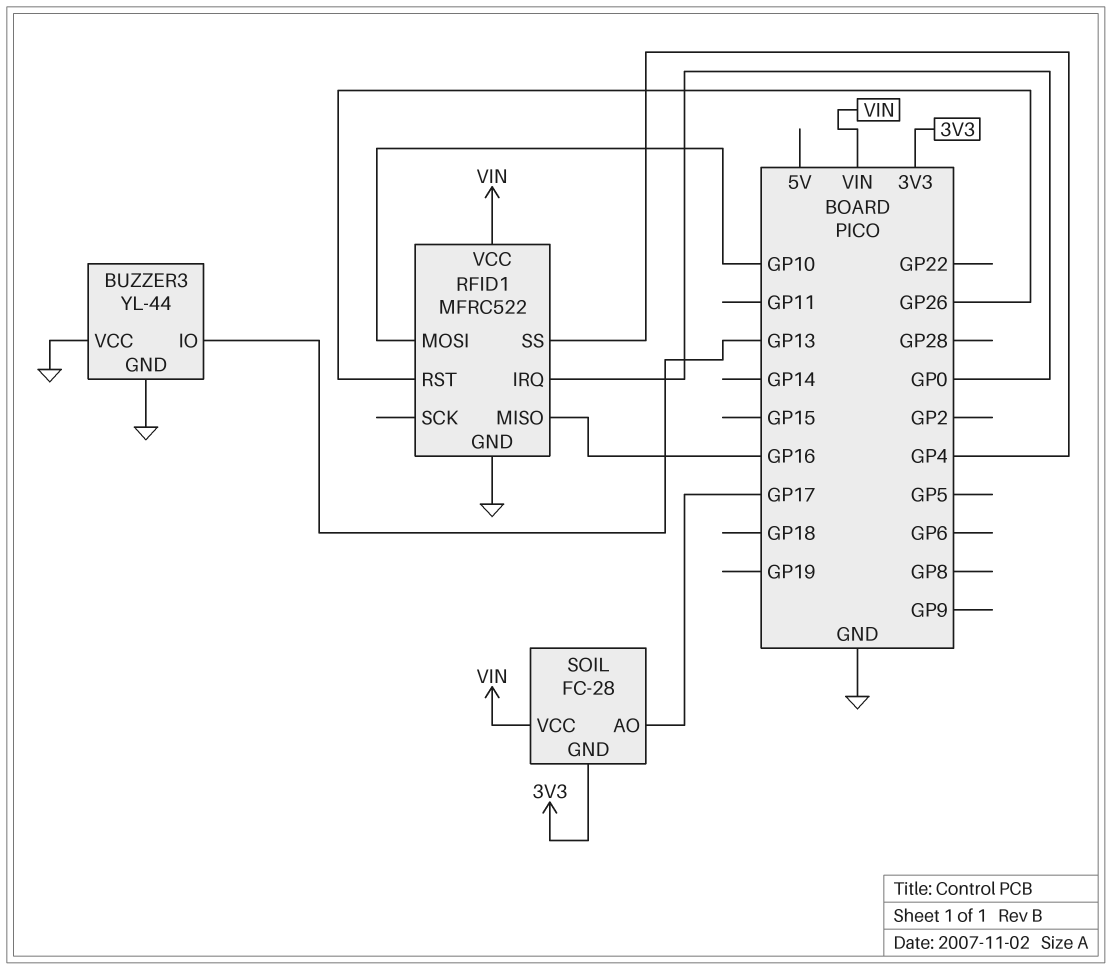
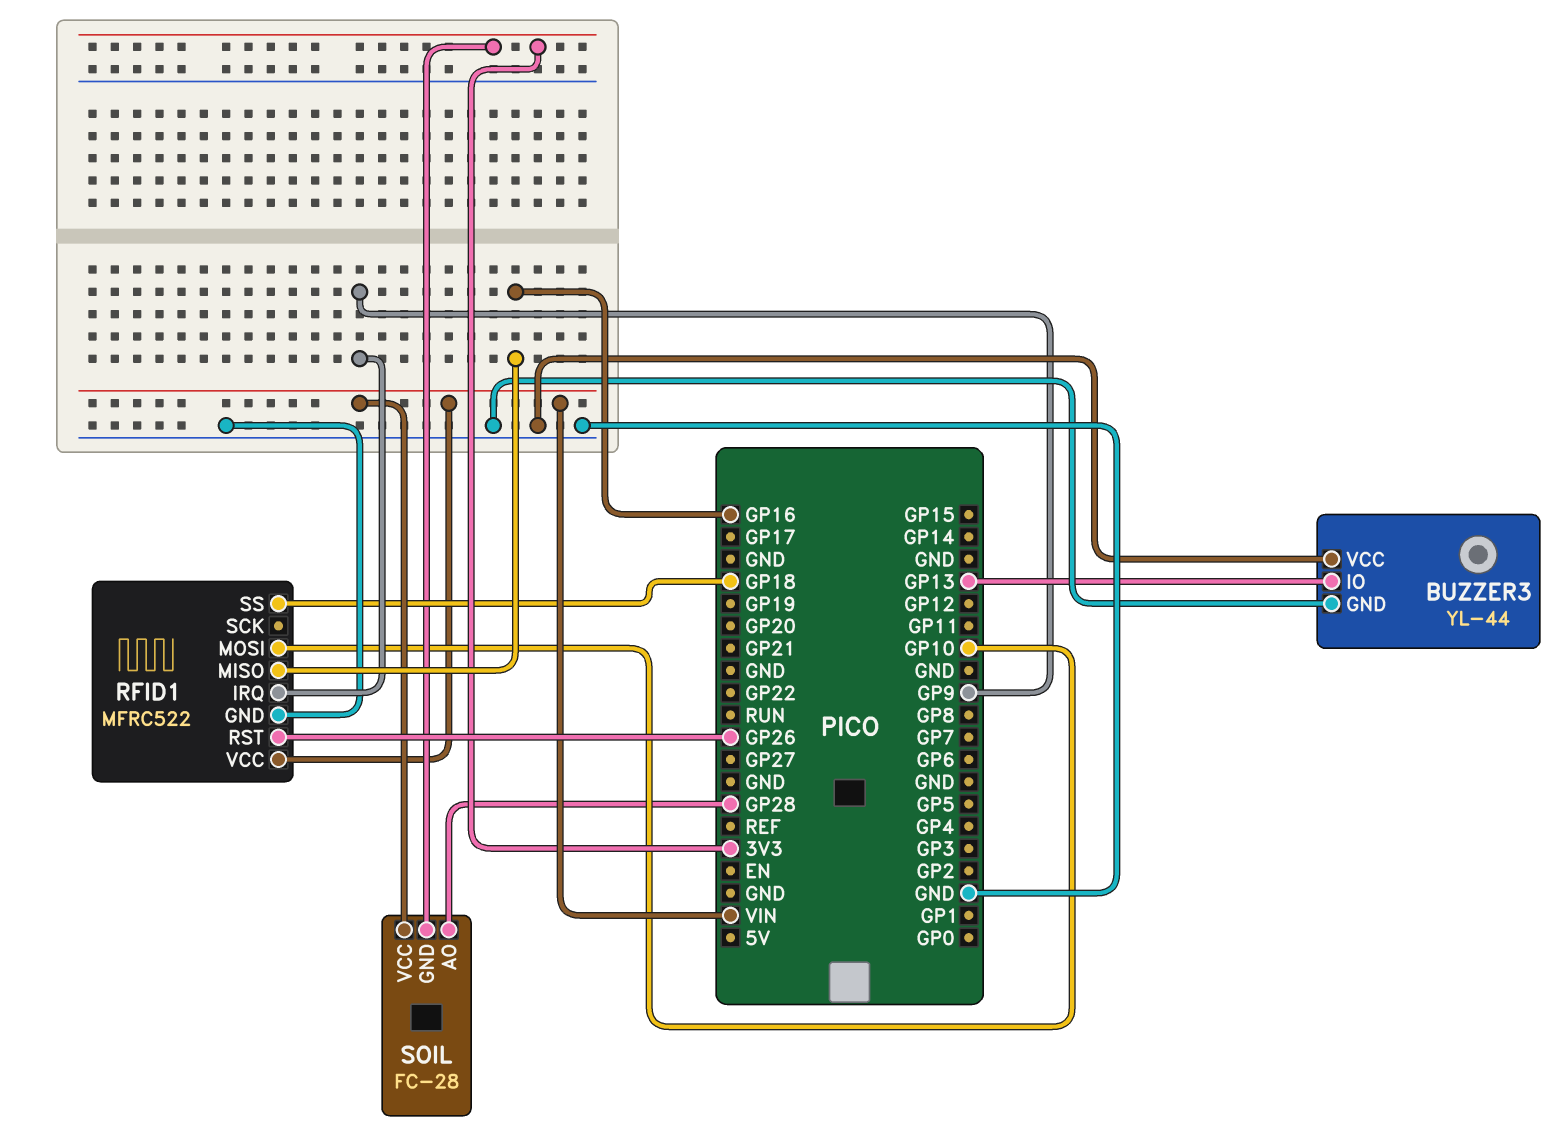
RFID1 pin IRQ: GP0 -> GP9
RFID1 pin SS: GP4 -> GP18
SOIL pin AO: GP17 -> GP28

